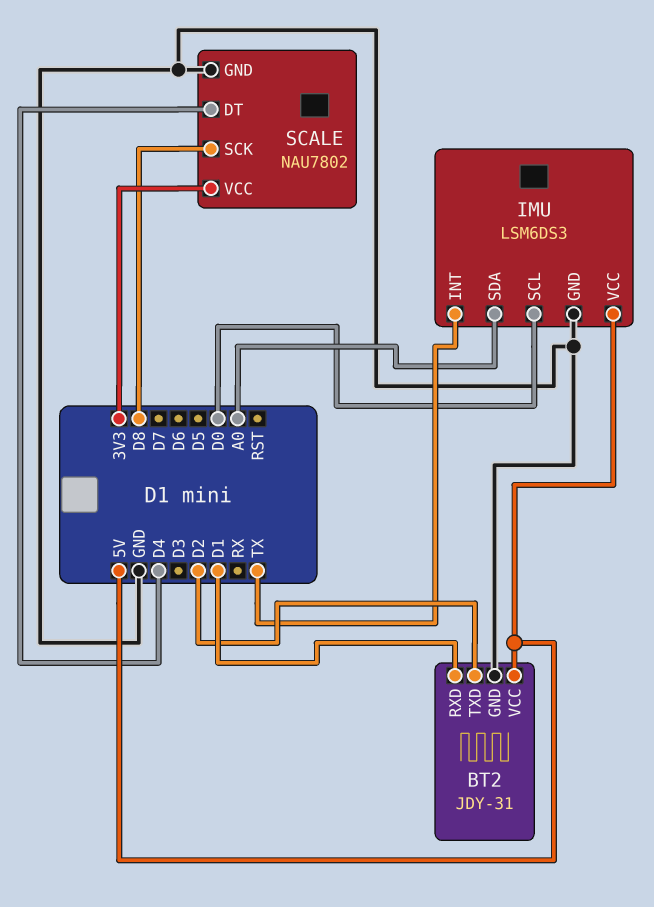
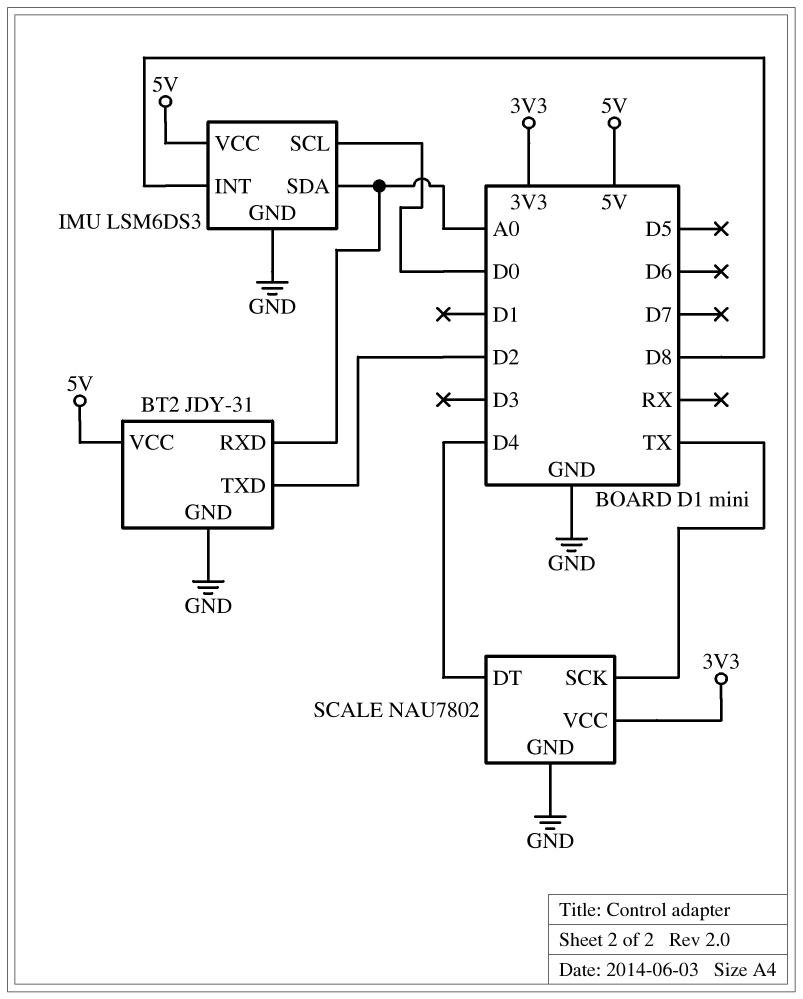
BT2 pin RXD: D1 -> A0
IMU pin INT: TX -> D8
SCALE pin SCK: D8 -> TX

